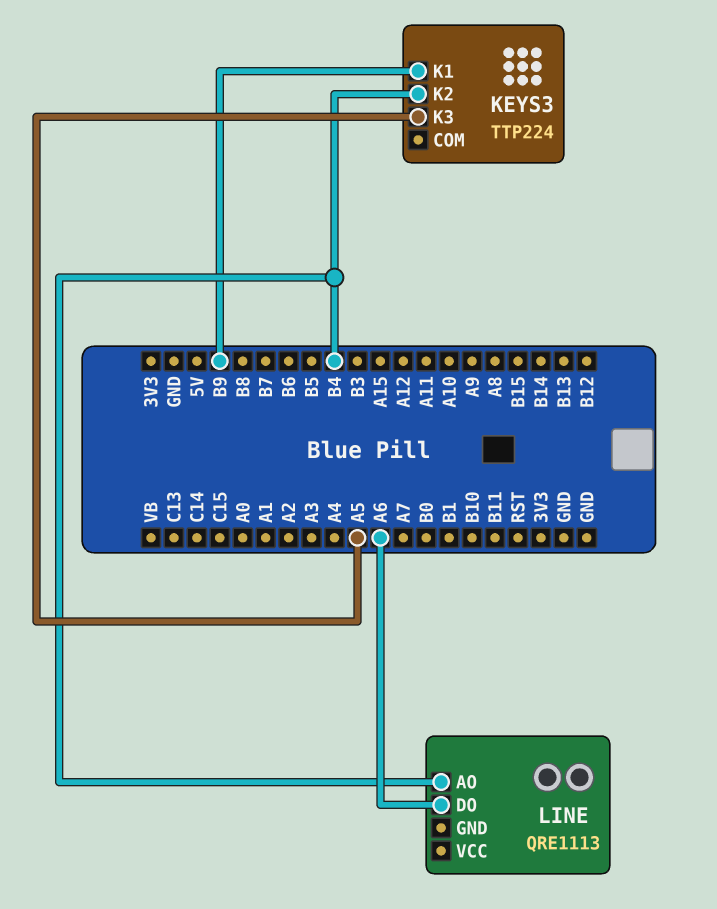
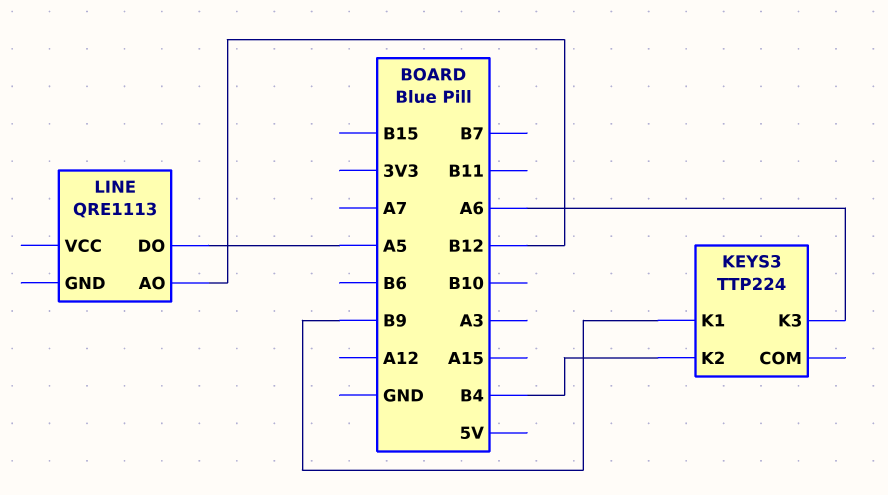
KEYS3 pin K3: A5 -> A6
LINE pin AO: B4 -> B12
LINE pin DO: A6 -> A5

